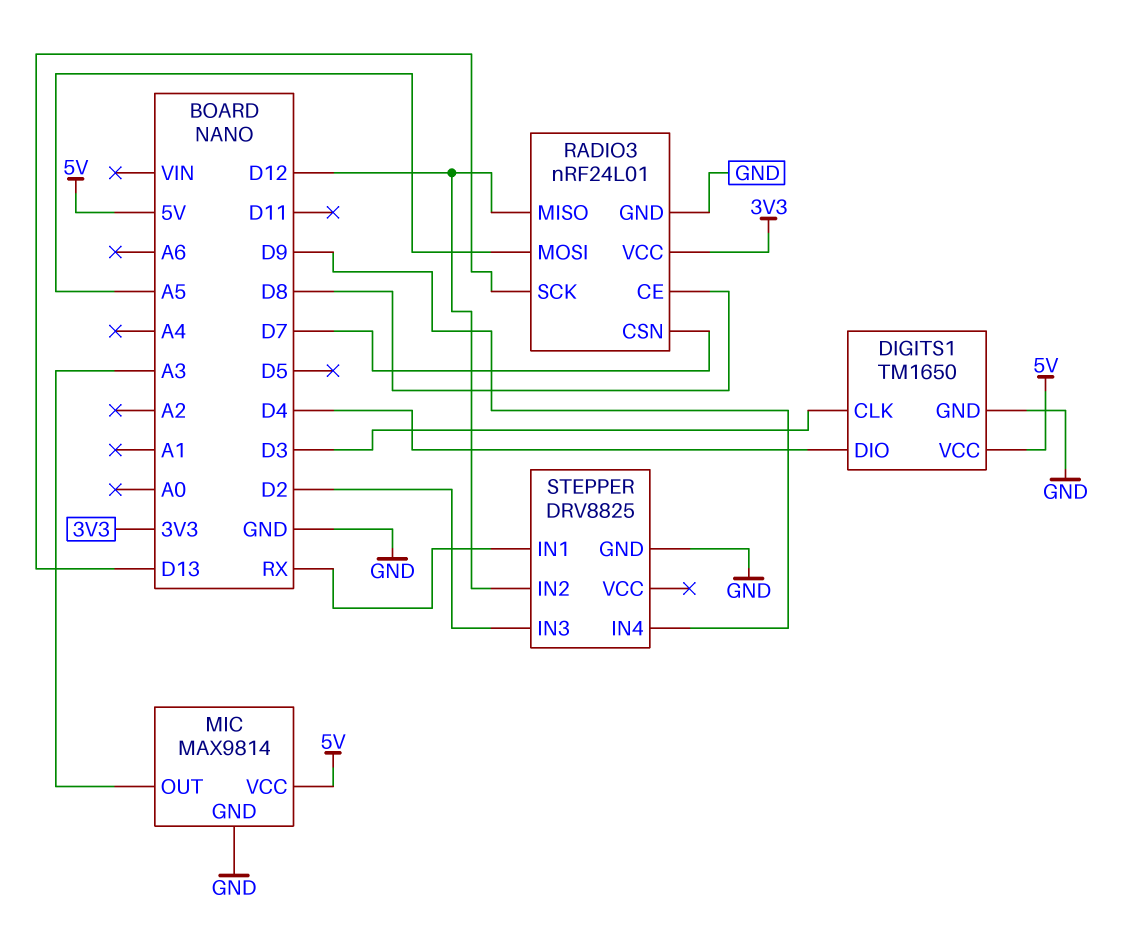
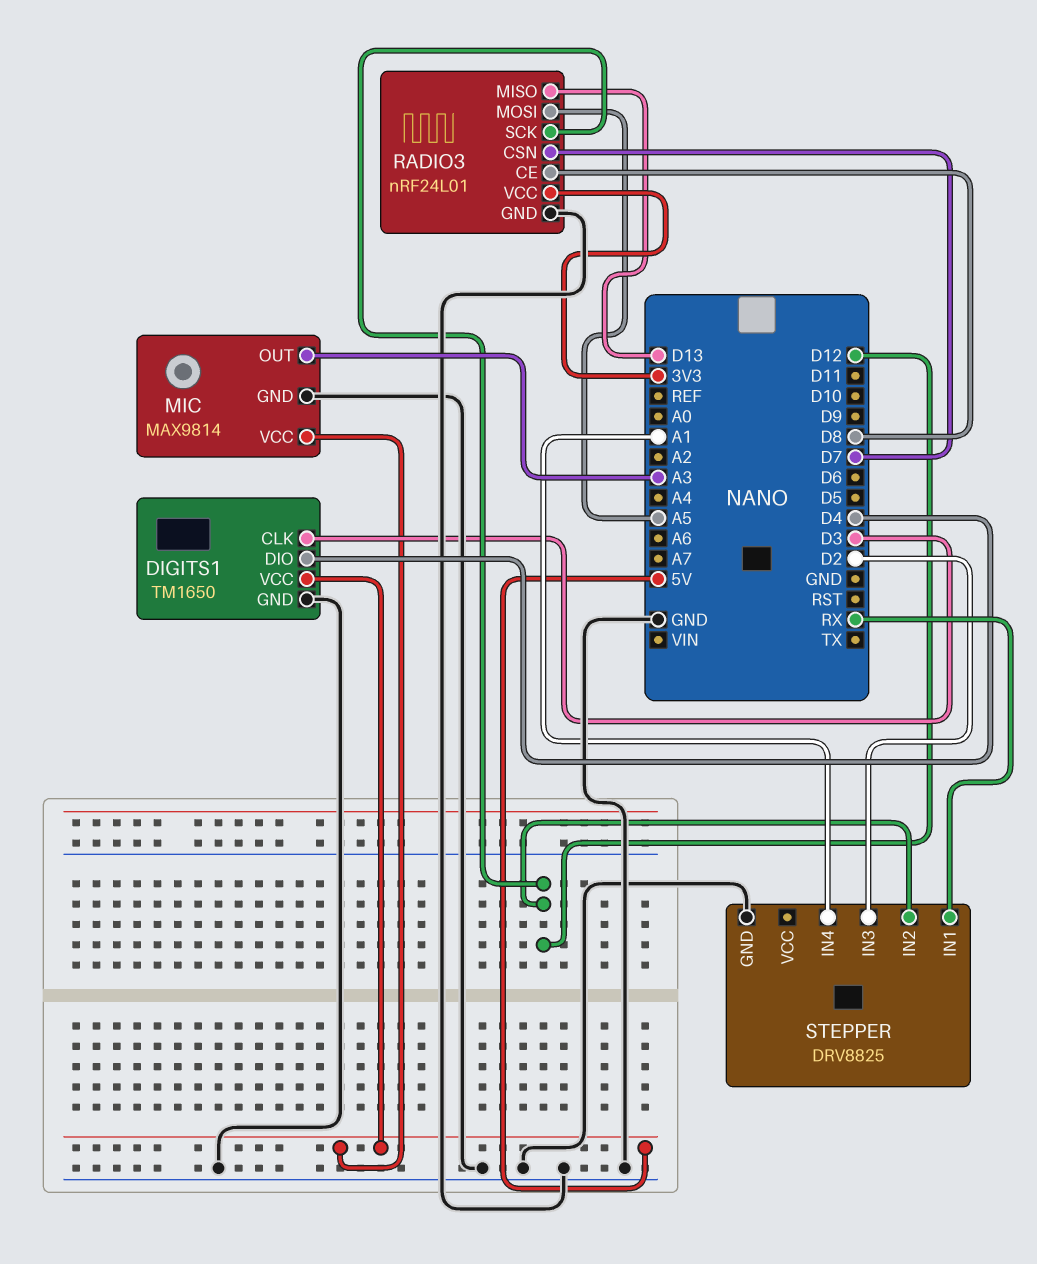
RADIO3 pin MISO: D12 -> D13
RADIO3 pin SCK: D13 -> D12
STEPPER pin IN4: D9 -> A1

